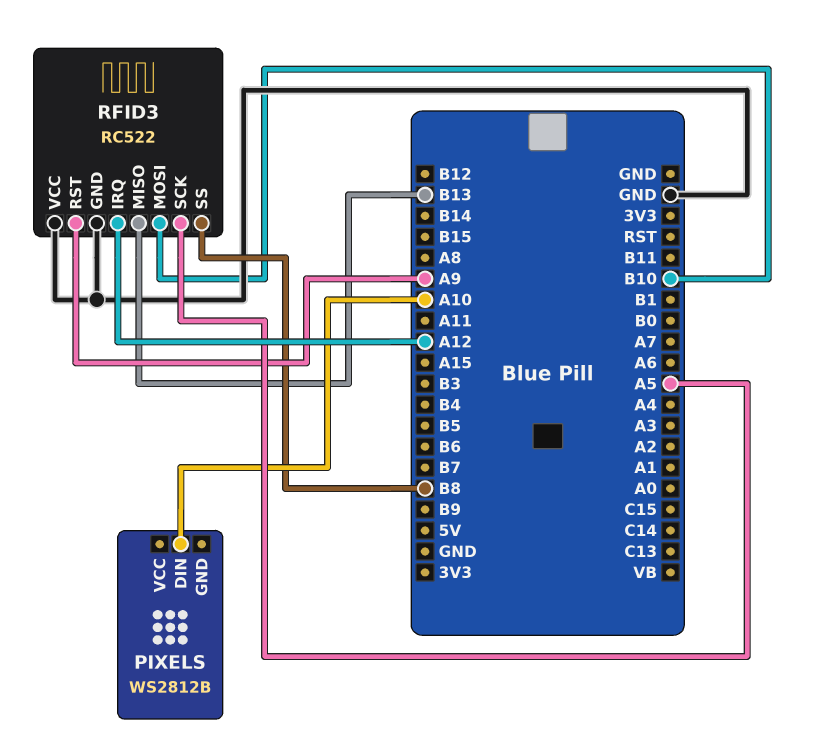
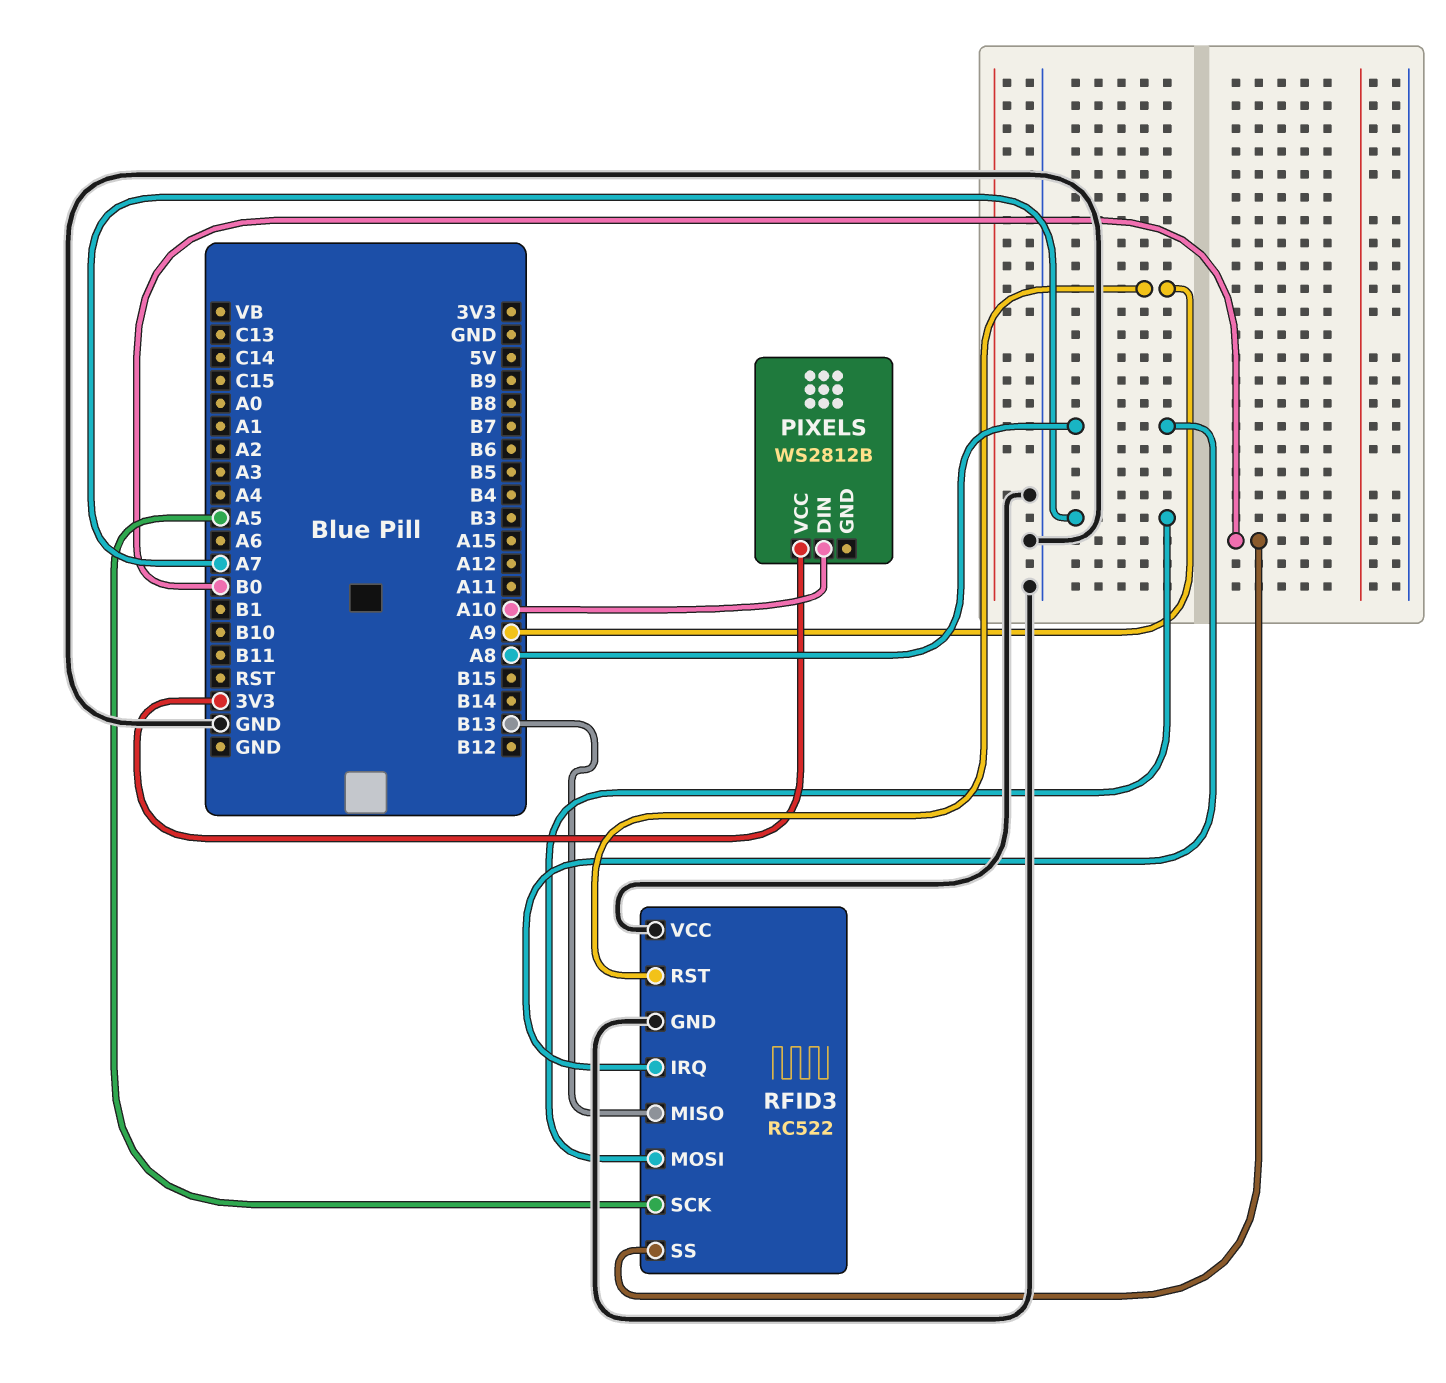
PIXELS pin VCC: none -> 3V3
RFID3 pin IRQ: A12 -> A8
RFID3 pin MOSI: B10 -> A7
RFID3 pin SS: B8 -> B0

